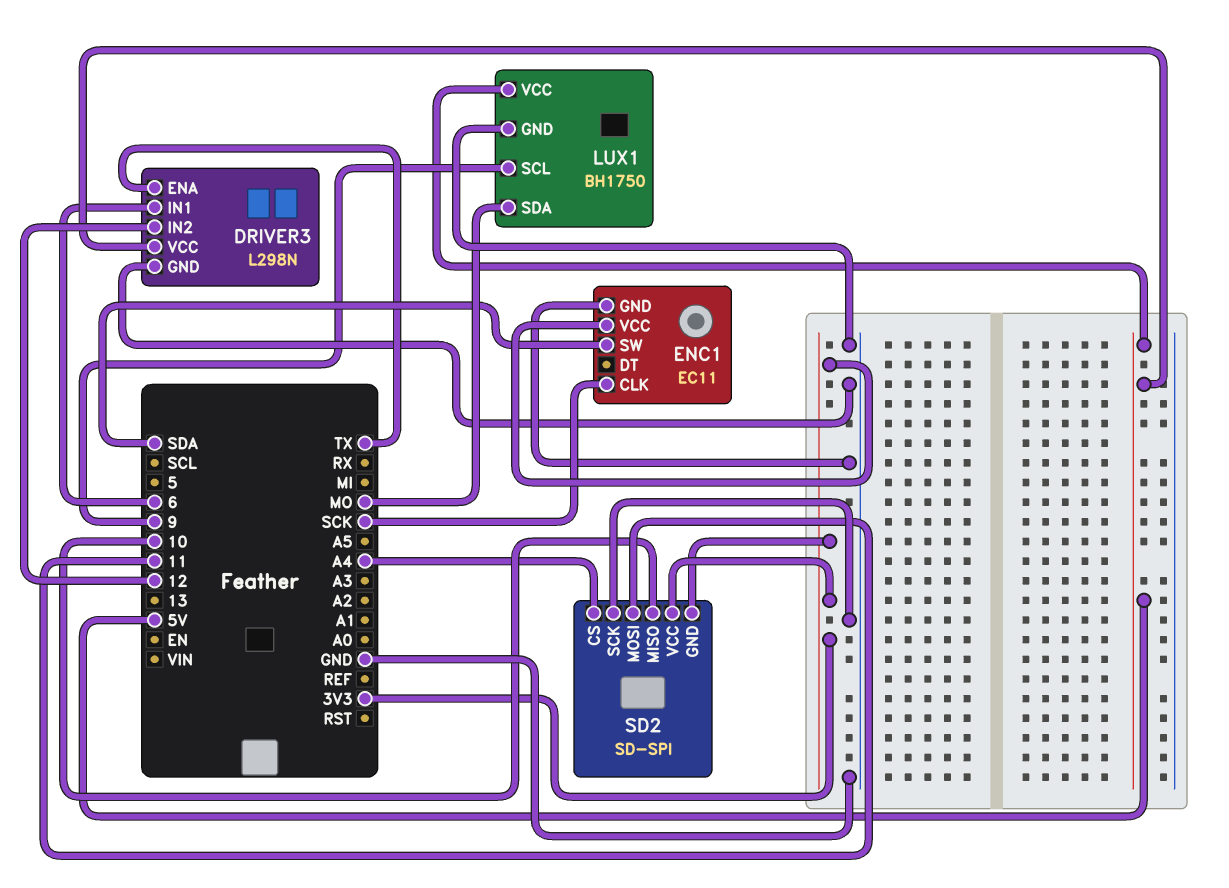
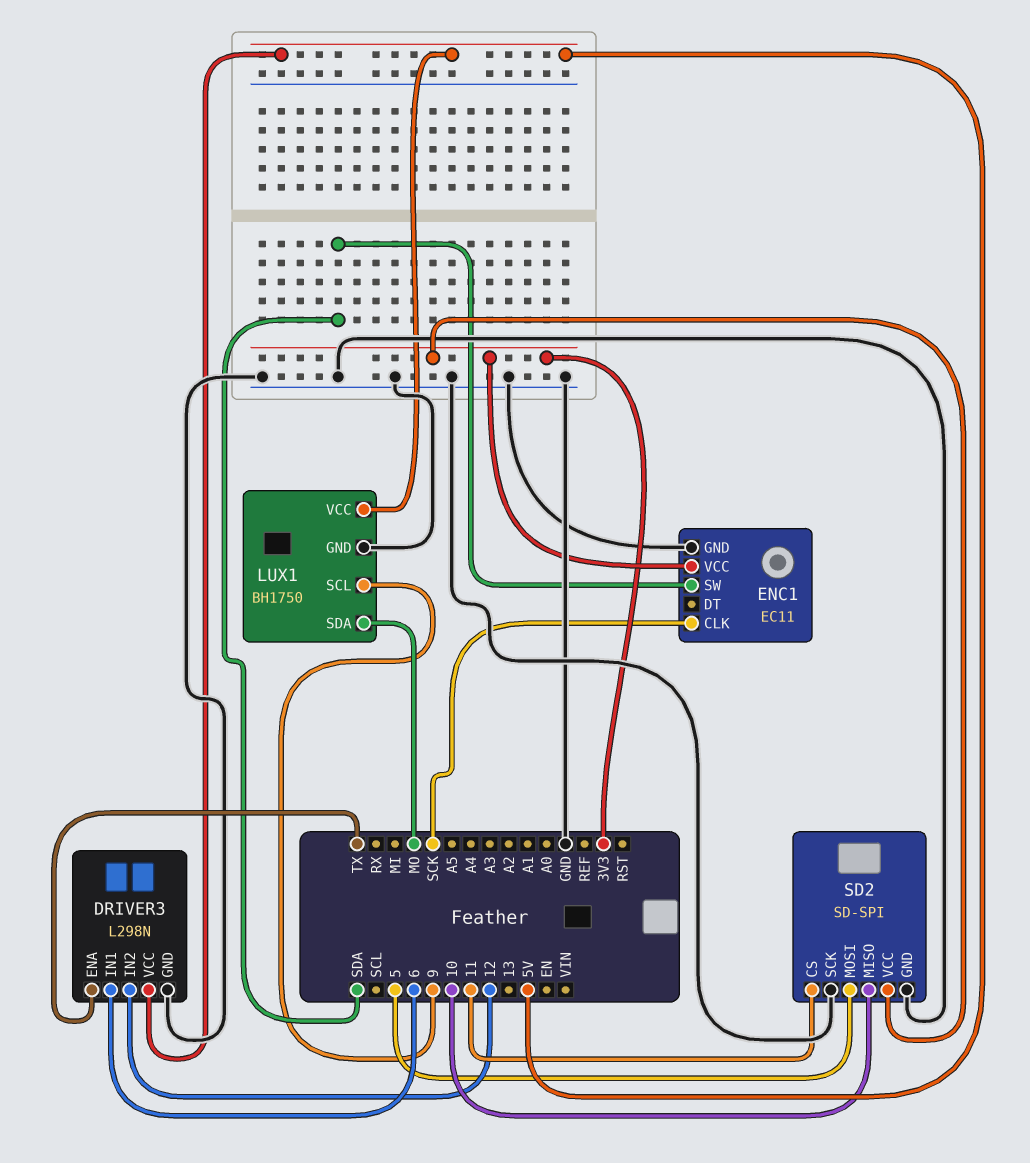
SD2 pin CS: A4 -> 11
SD2 pin GND: 3V3 -> GND
SD2 pin MOSI: 11 -> 5

